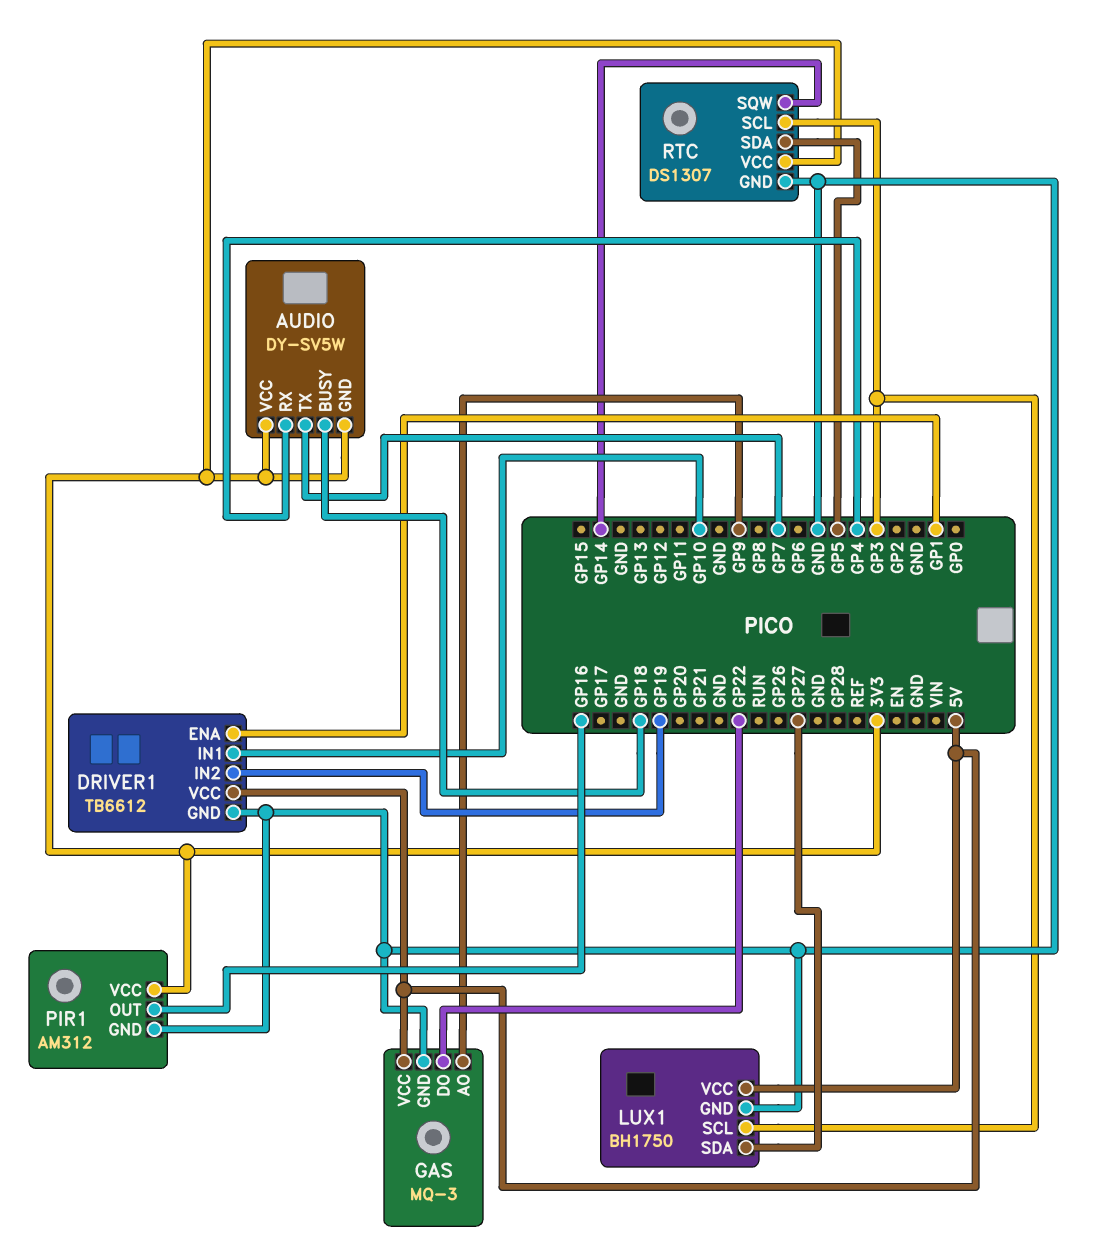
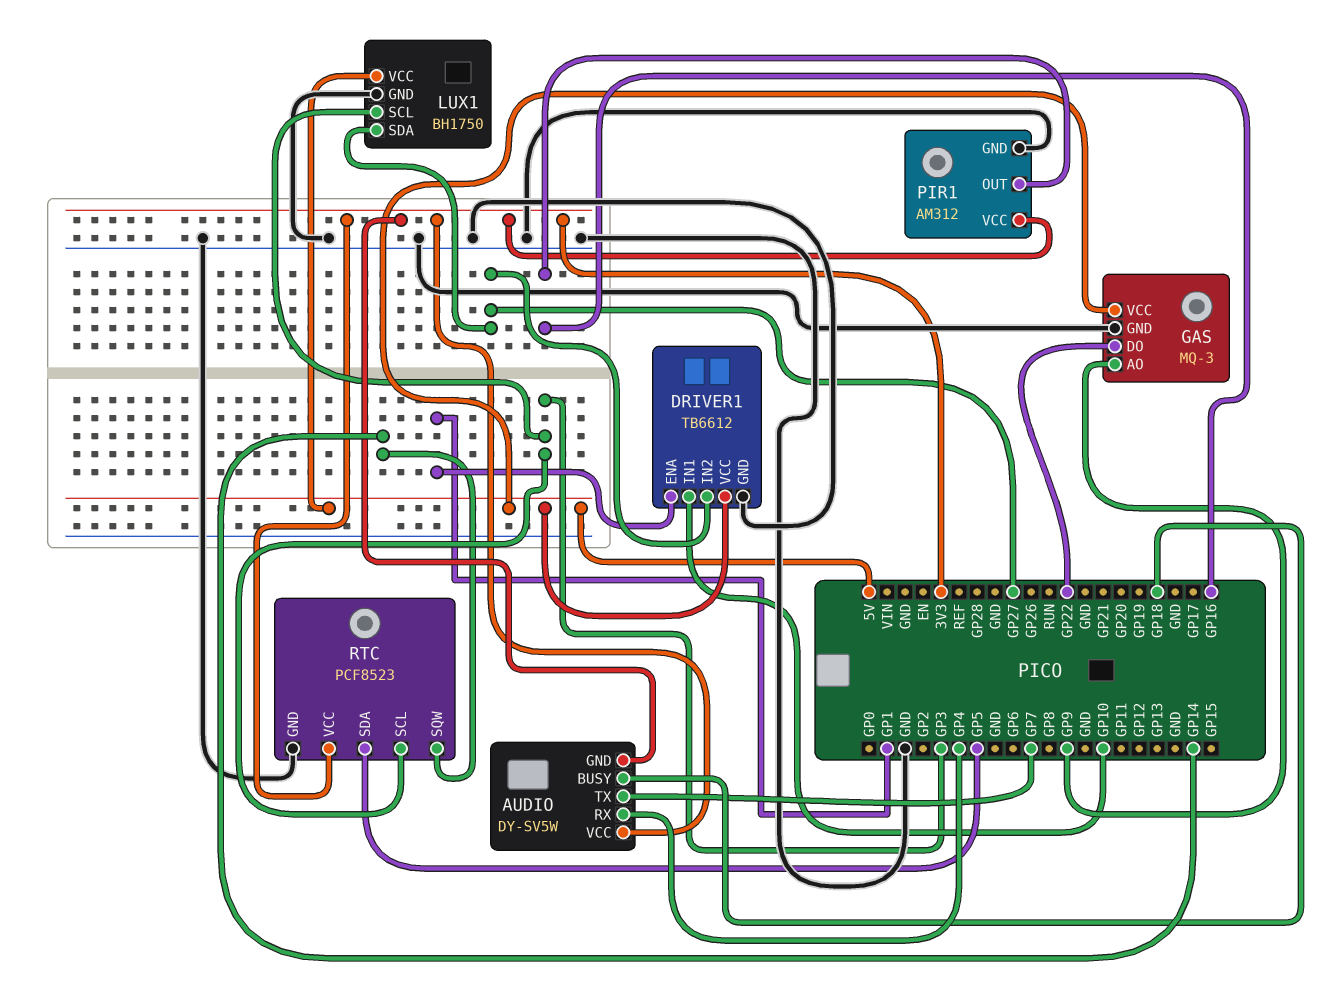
DRIVER1 pin IN2: GP19 -> GP27
RTC: DS1307 -> PCF8523

